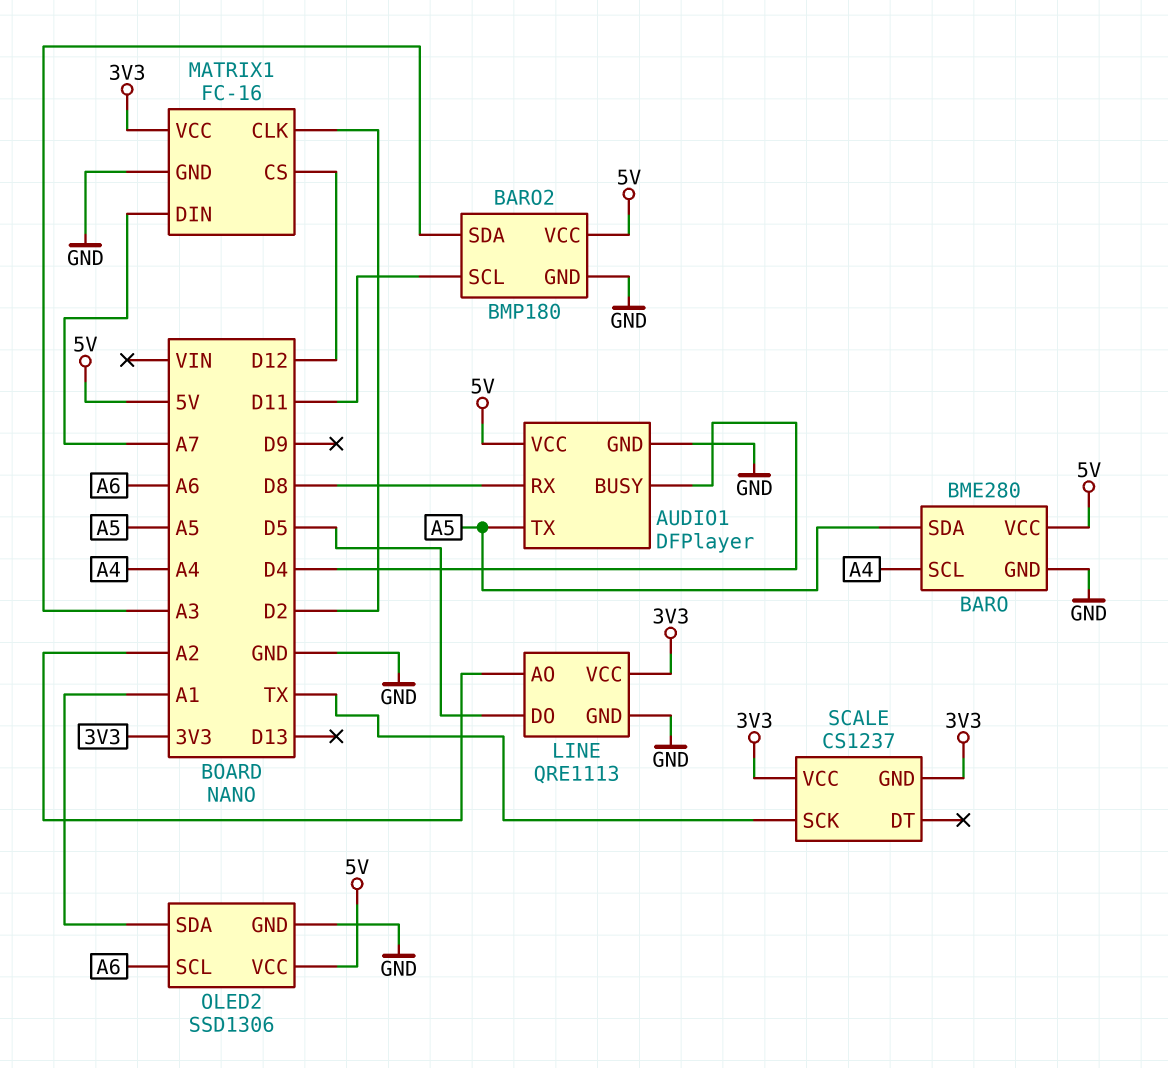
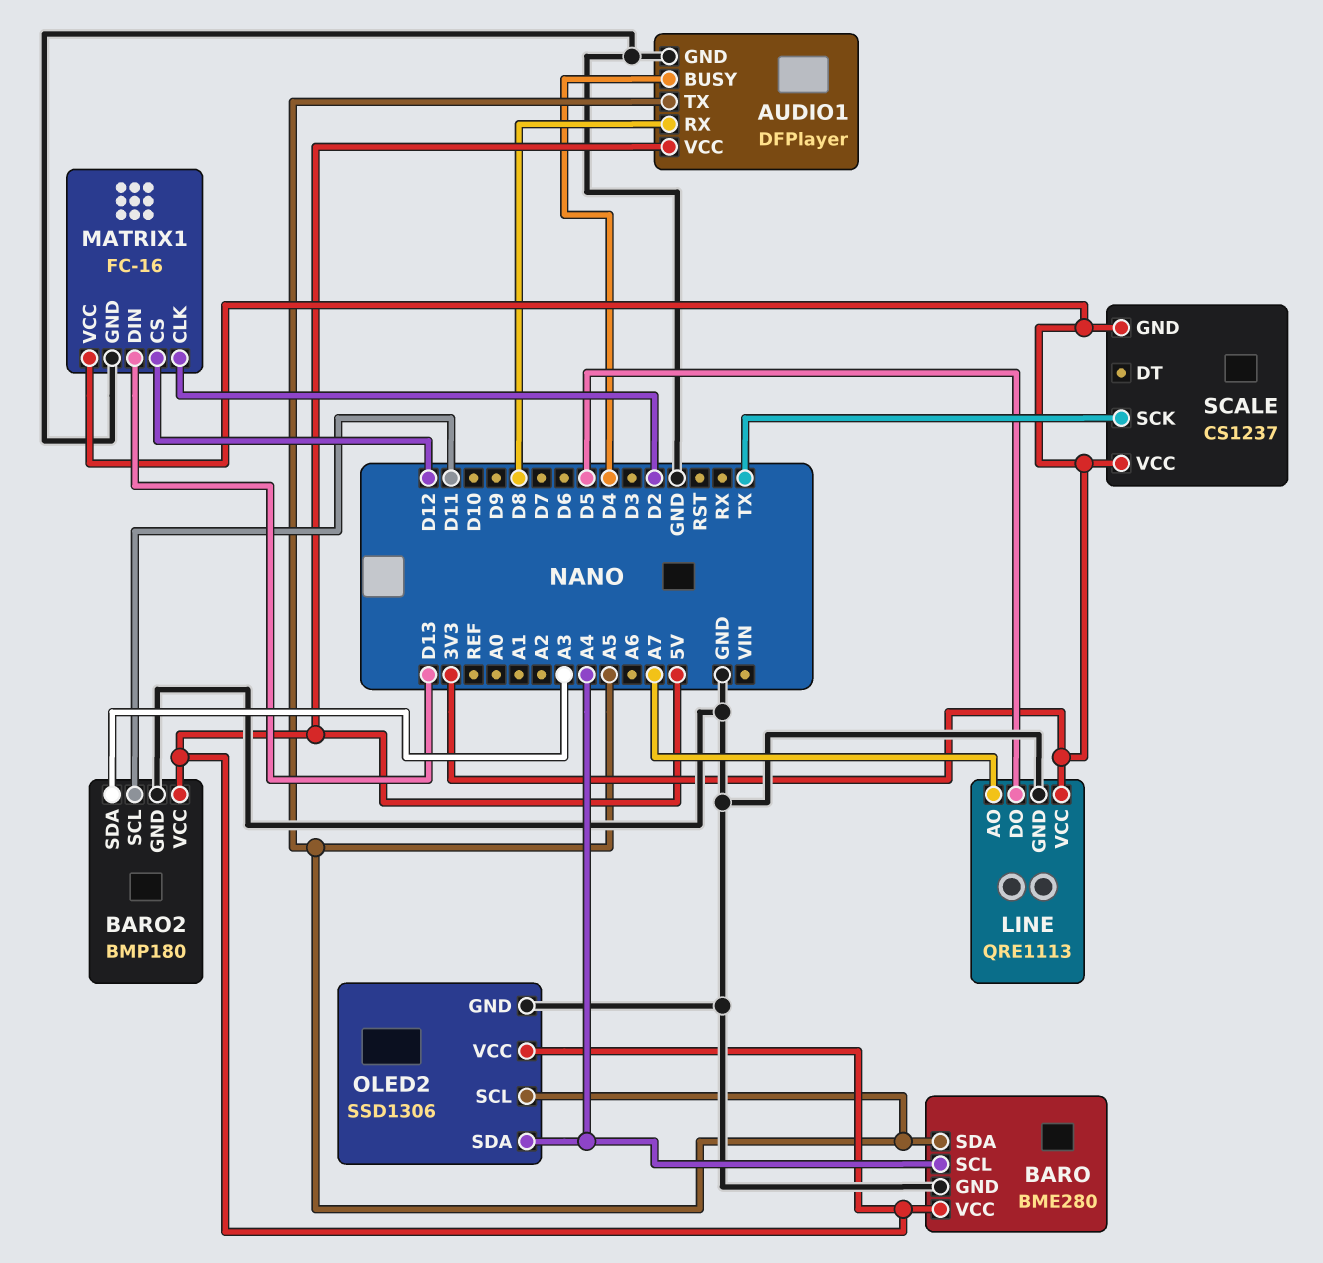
LINE pin AO: A2 -> A7
MATRIX1 pin DIN: A7 -> D13
OLED2 pin SCL: A6 -> A5
OLED2 pin SDA: A1 -> A4

